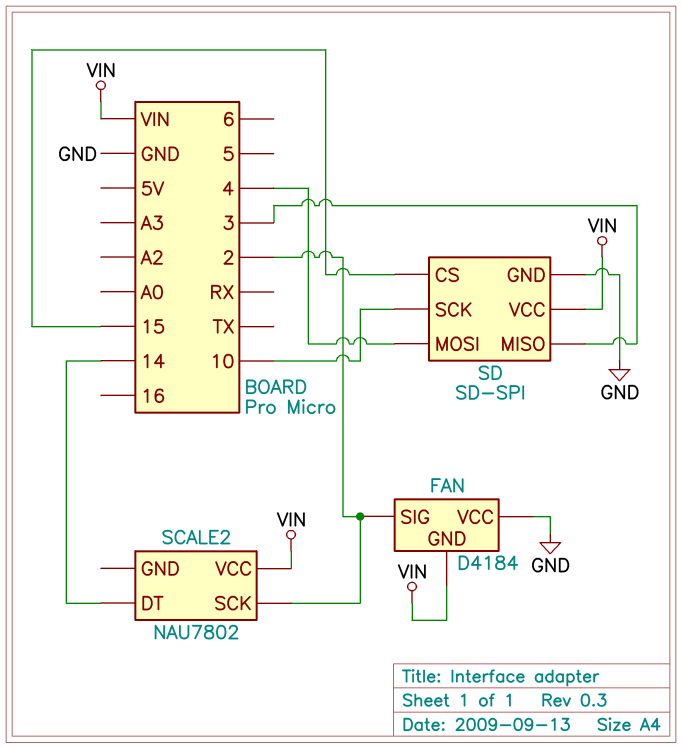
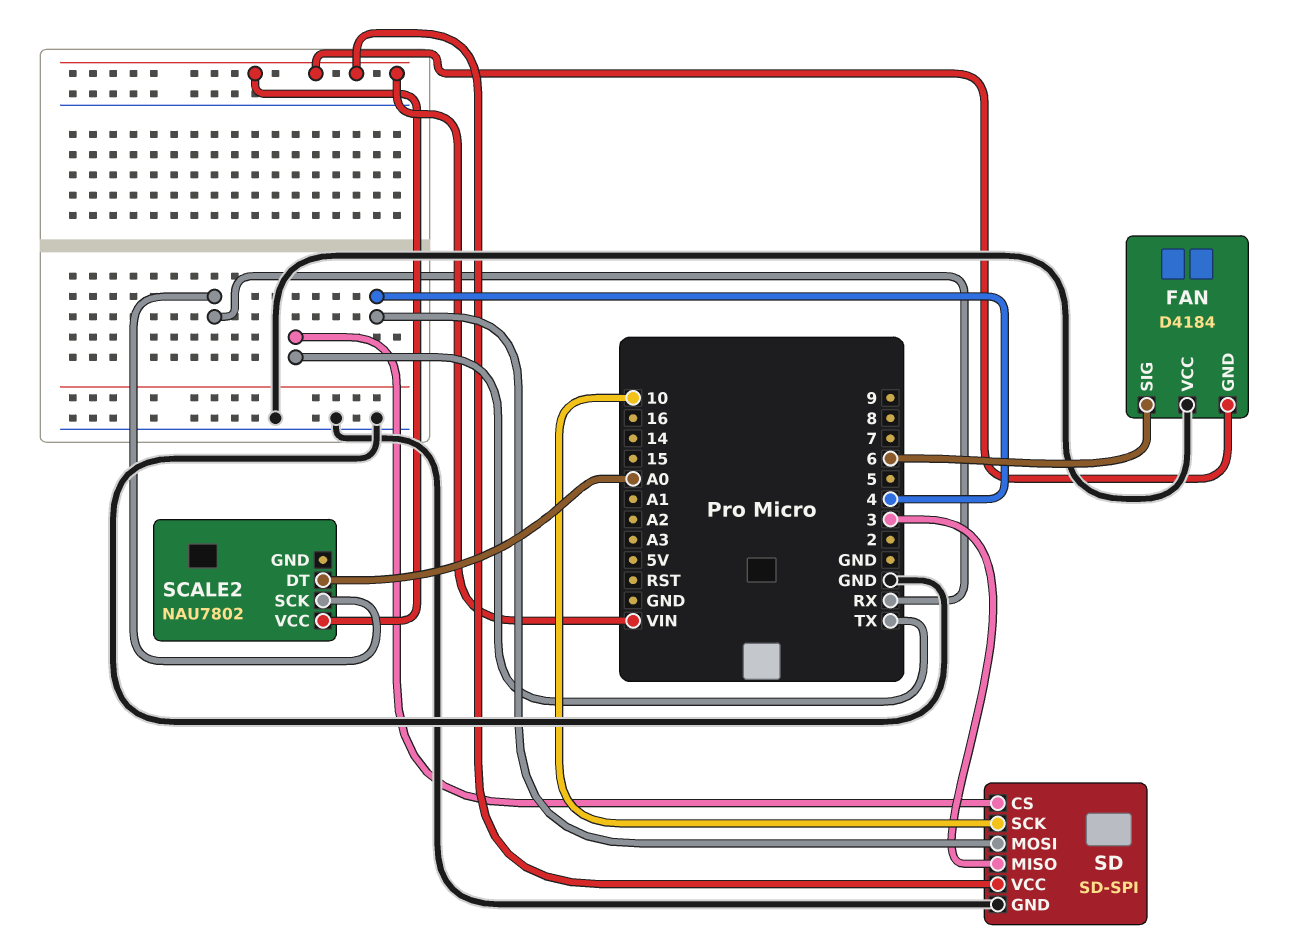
FAN pin SIG: 2 -> 6
SCALE2 pin DT: 14 -> A0
SCALE2 pin SCK: 2 -> RX
SD pin CS: 15 -> TX

